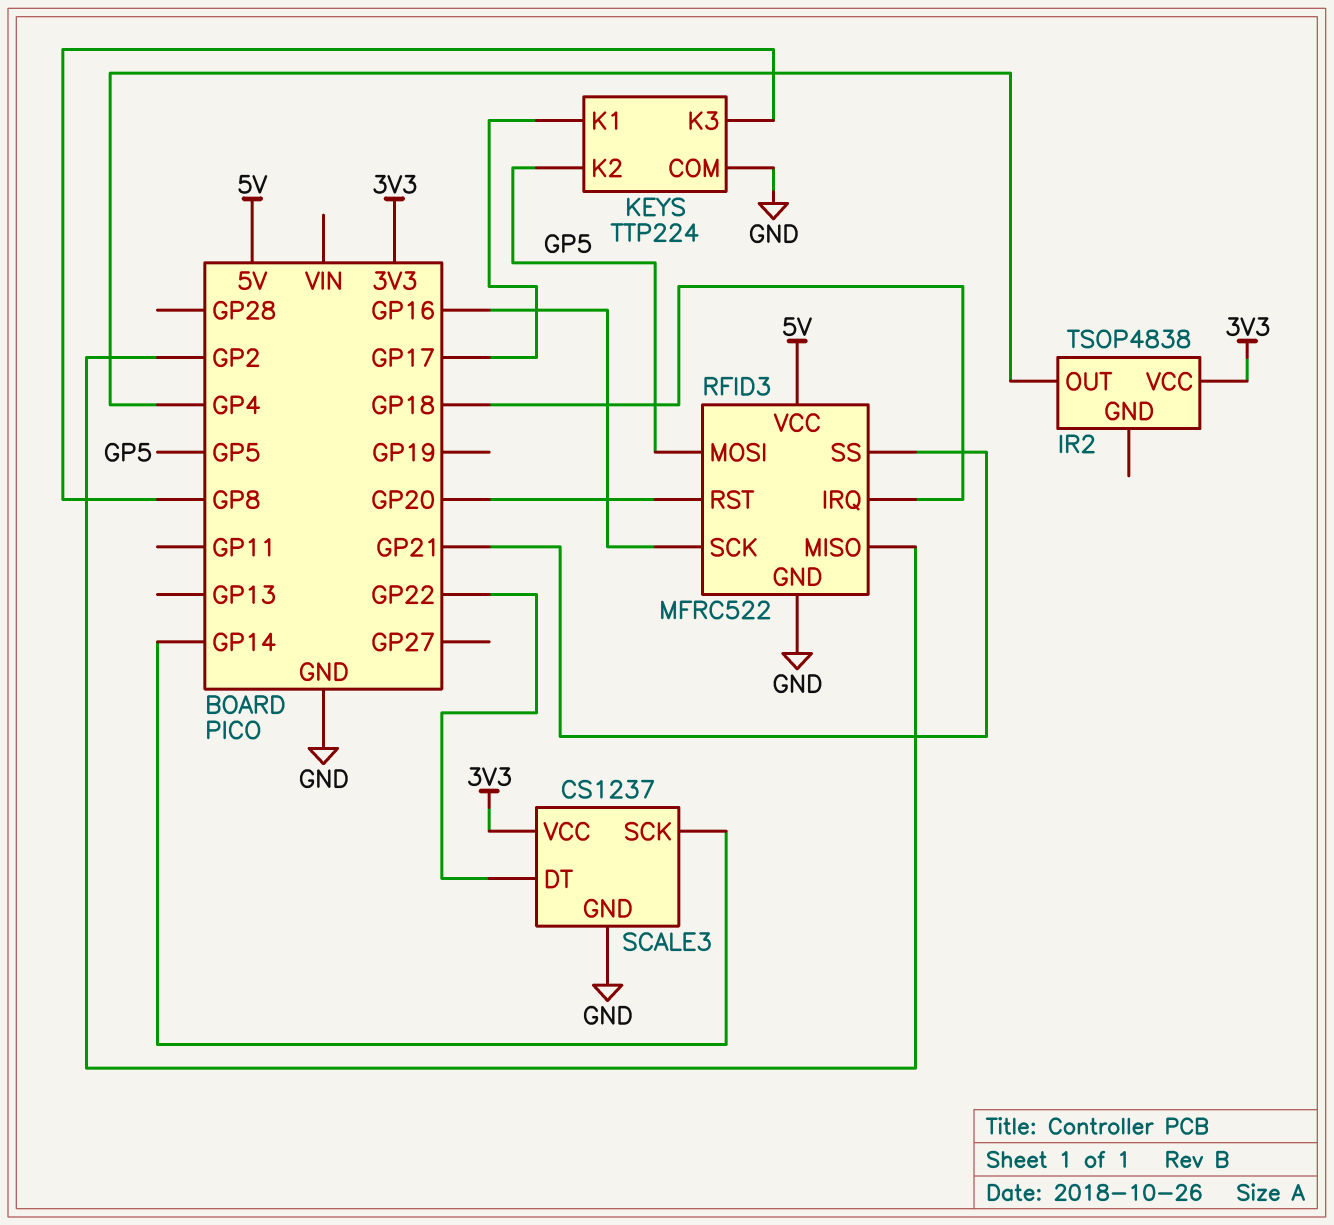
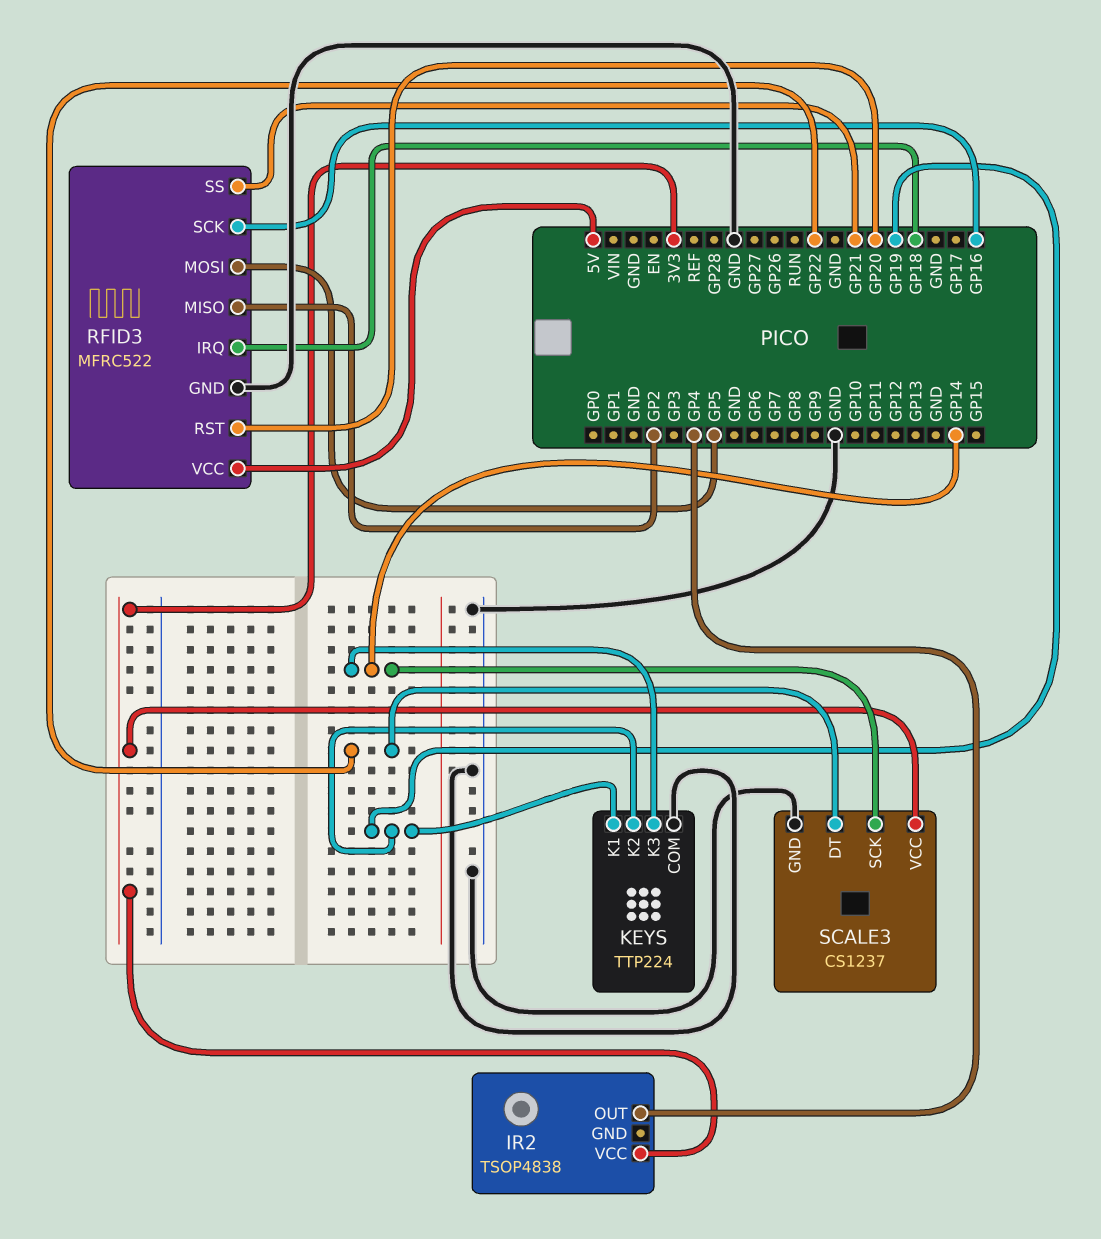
KEYS pin K1: GP17 -> GP19
KEYS pin K2: GP5 -> GP19
KEYS pin K3: GP8 -> GP14

